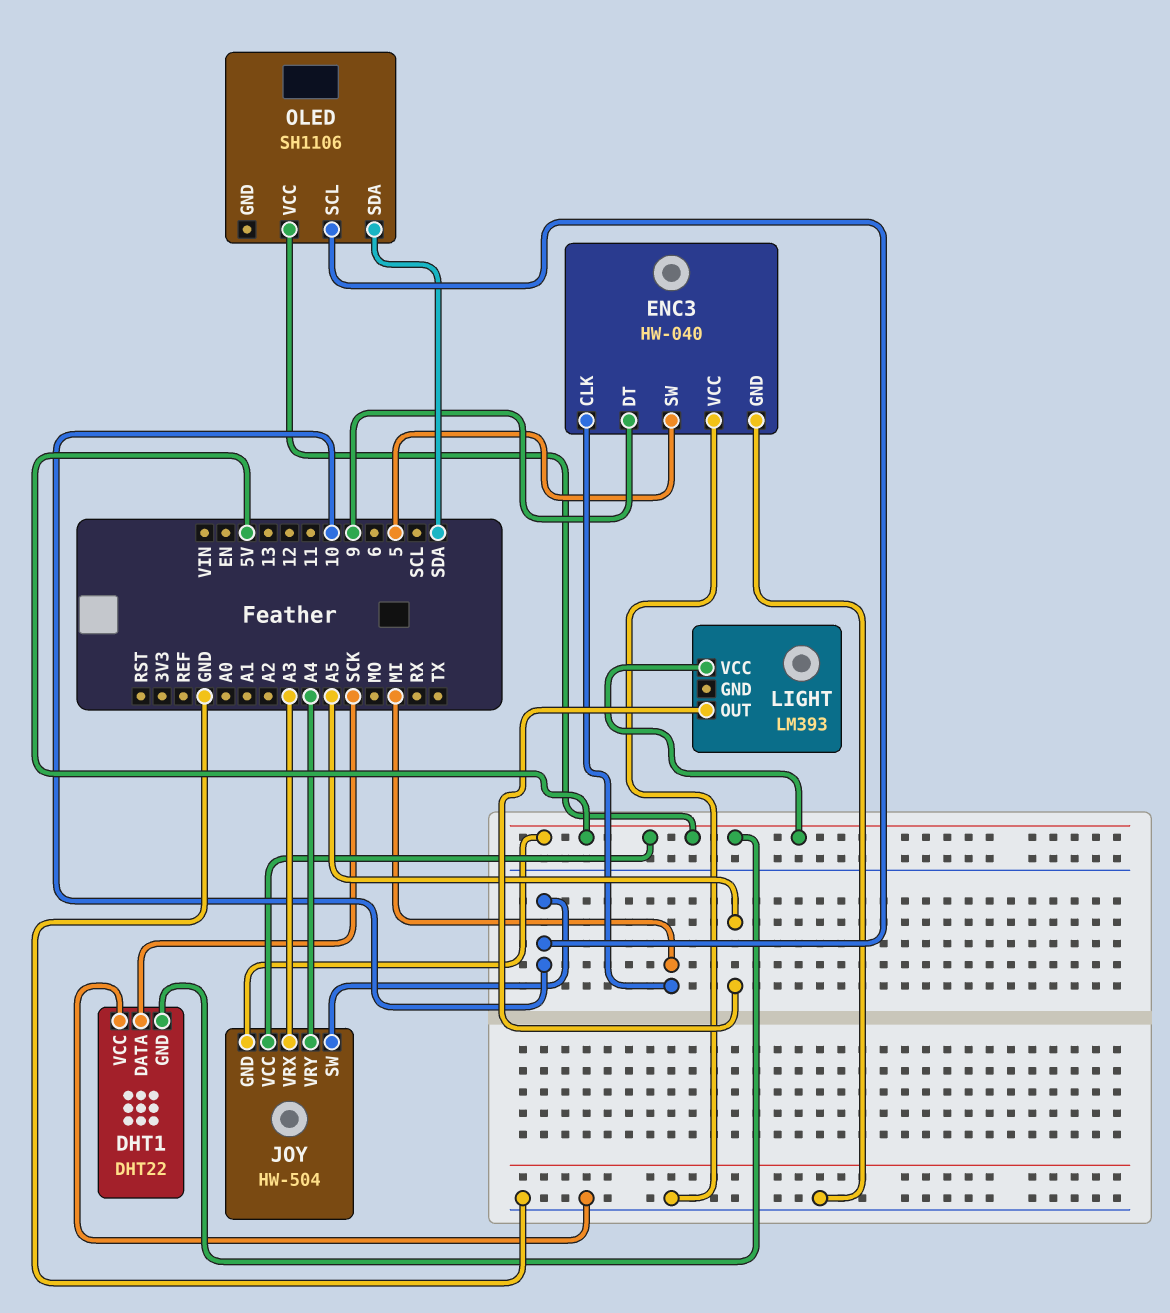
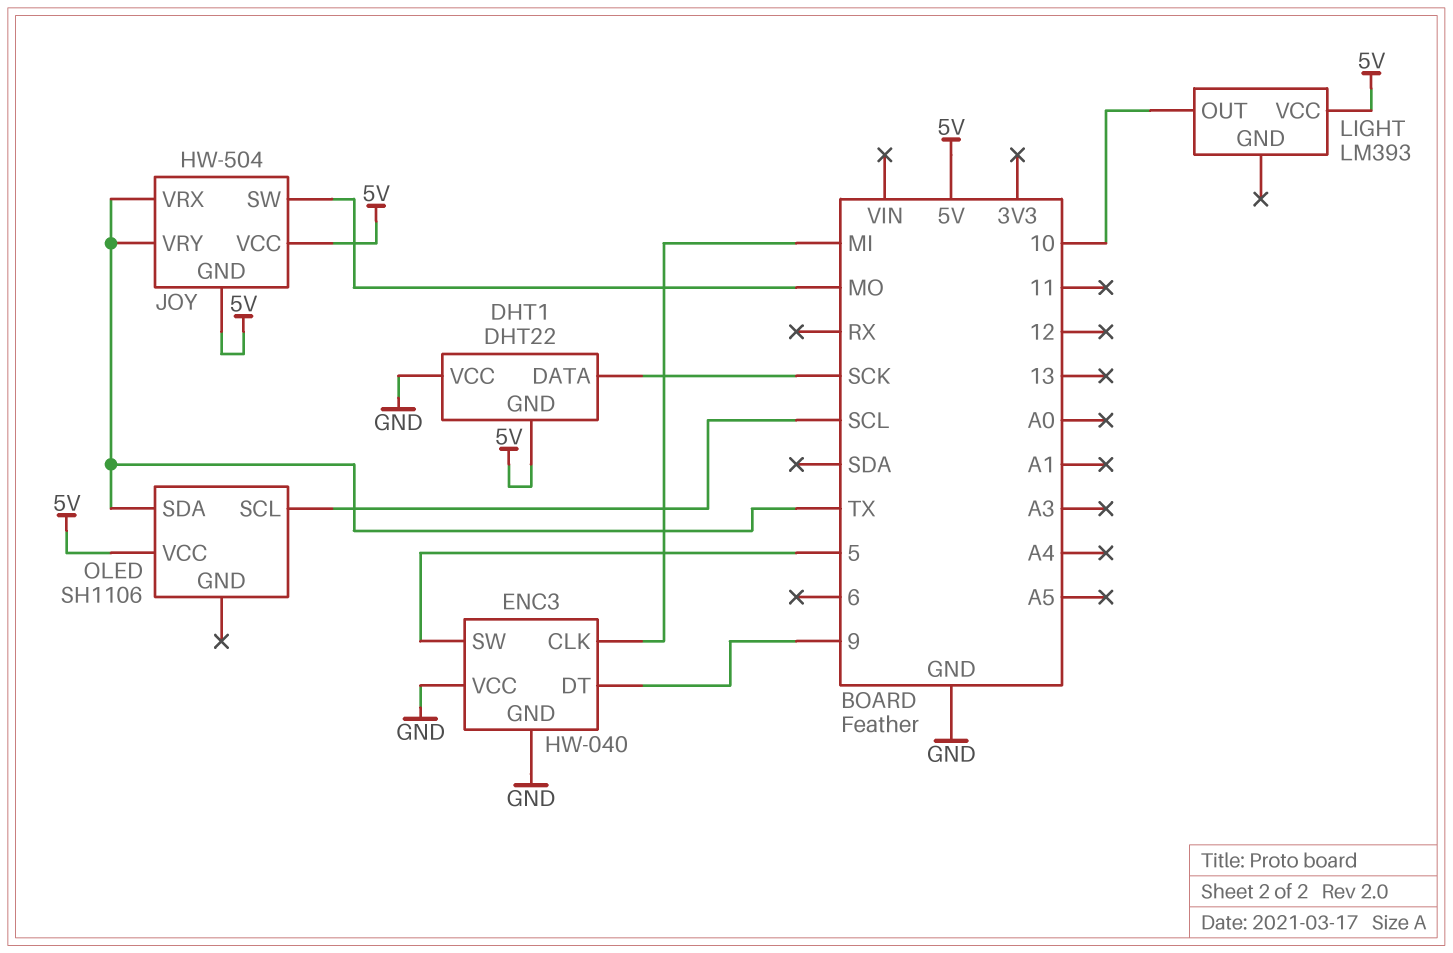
JOY pin SW: 10 -> MO
JOY pin VRX: A3 -> TX
JOY pin VRY: A4 -> TX
LIGHT pin OUT: A5 -> 10
OLED pin SCL: 10 -> SCL
OLED pin SDA: SDA -> TX

